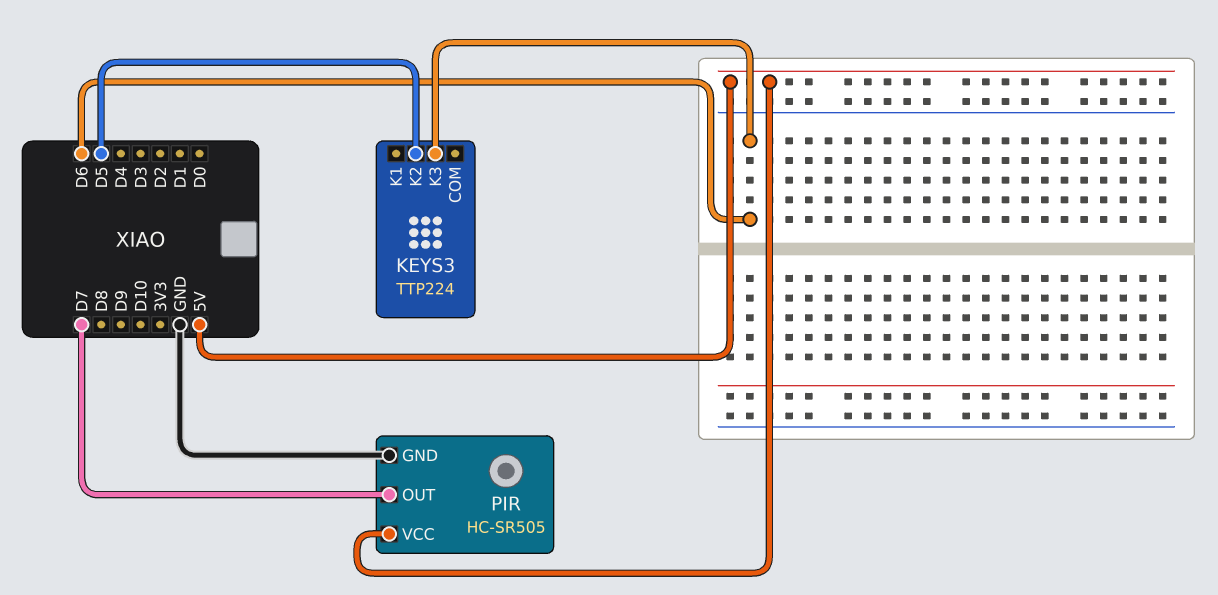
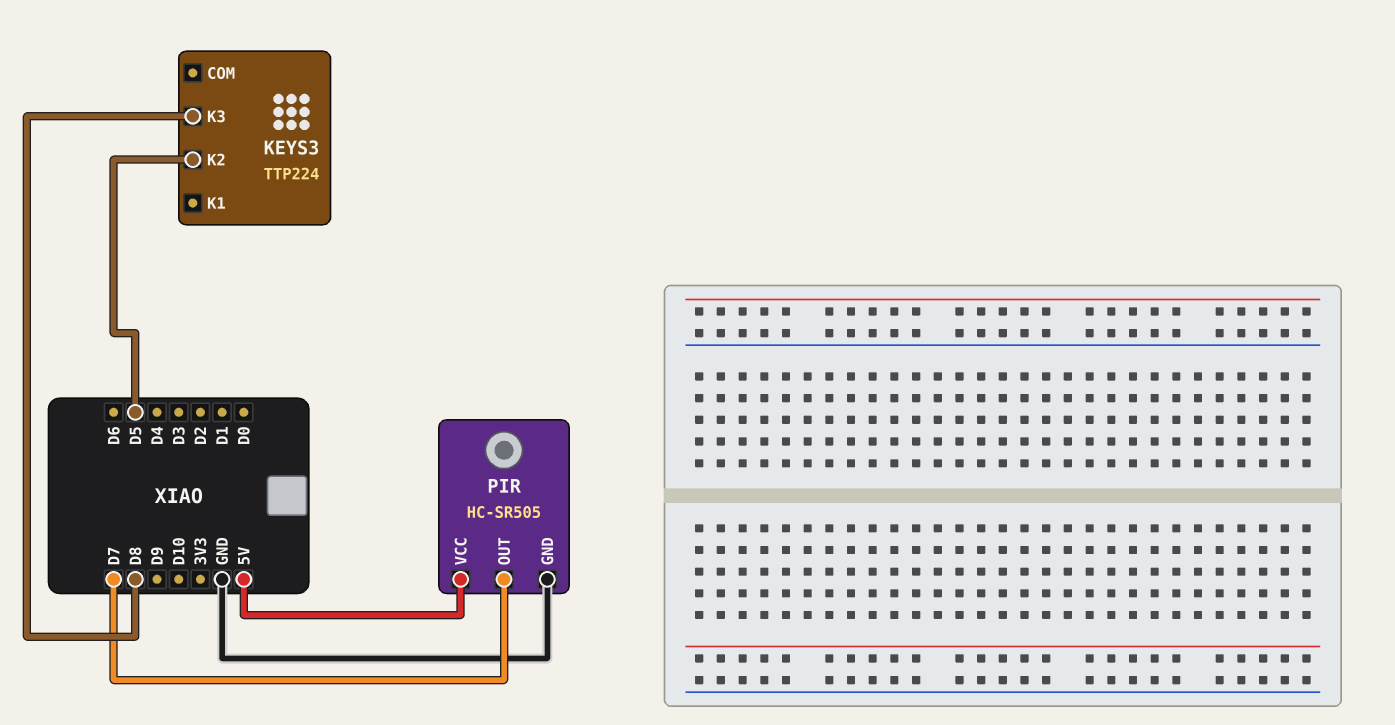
KEYS3 pin K3: D6 -> D8

